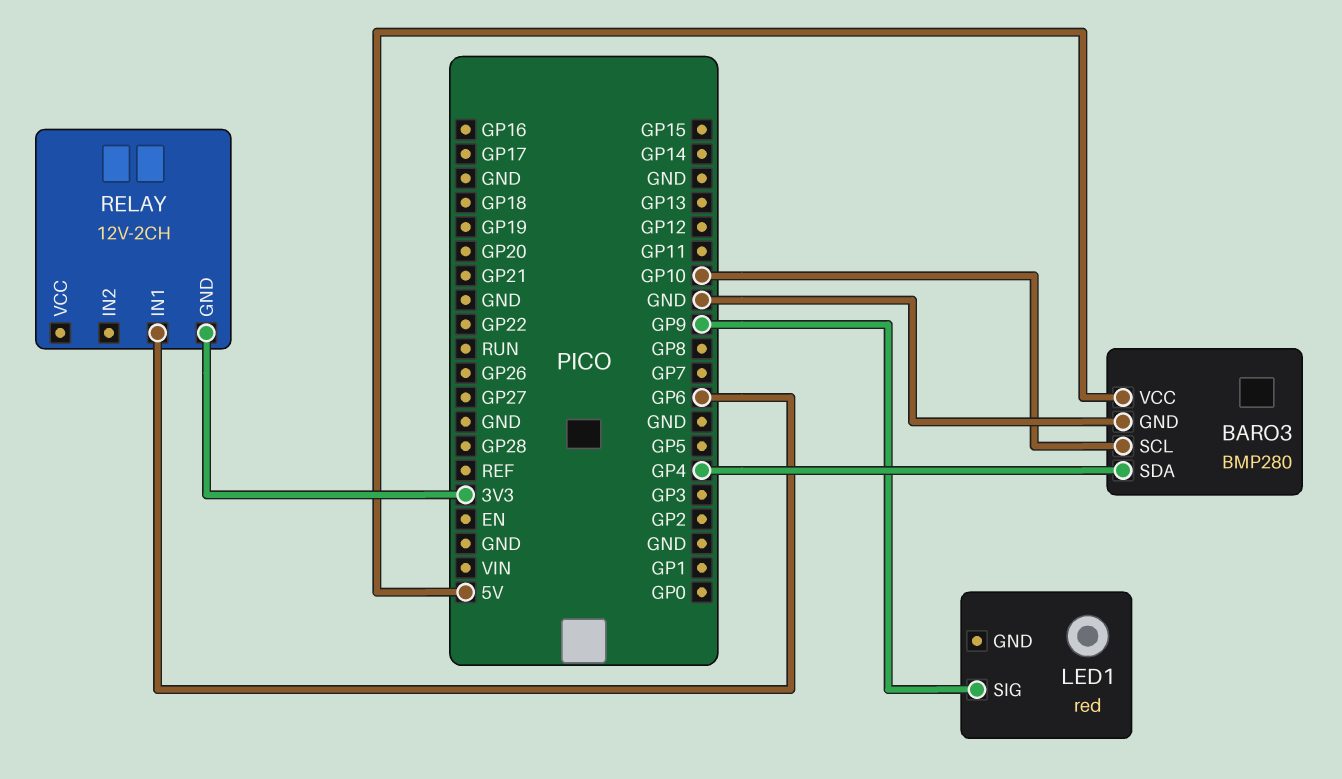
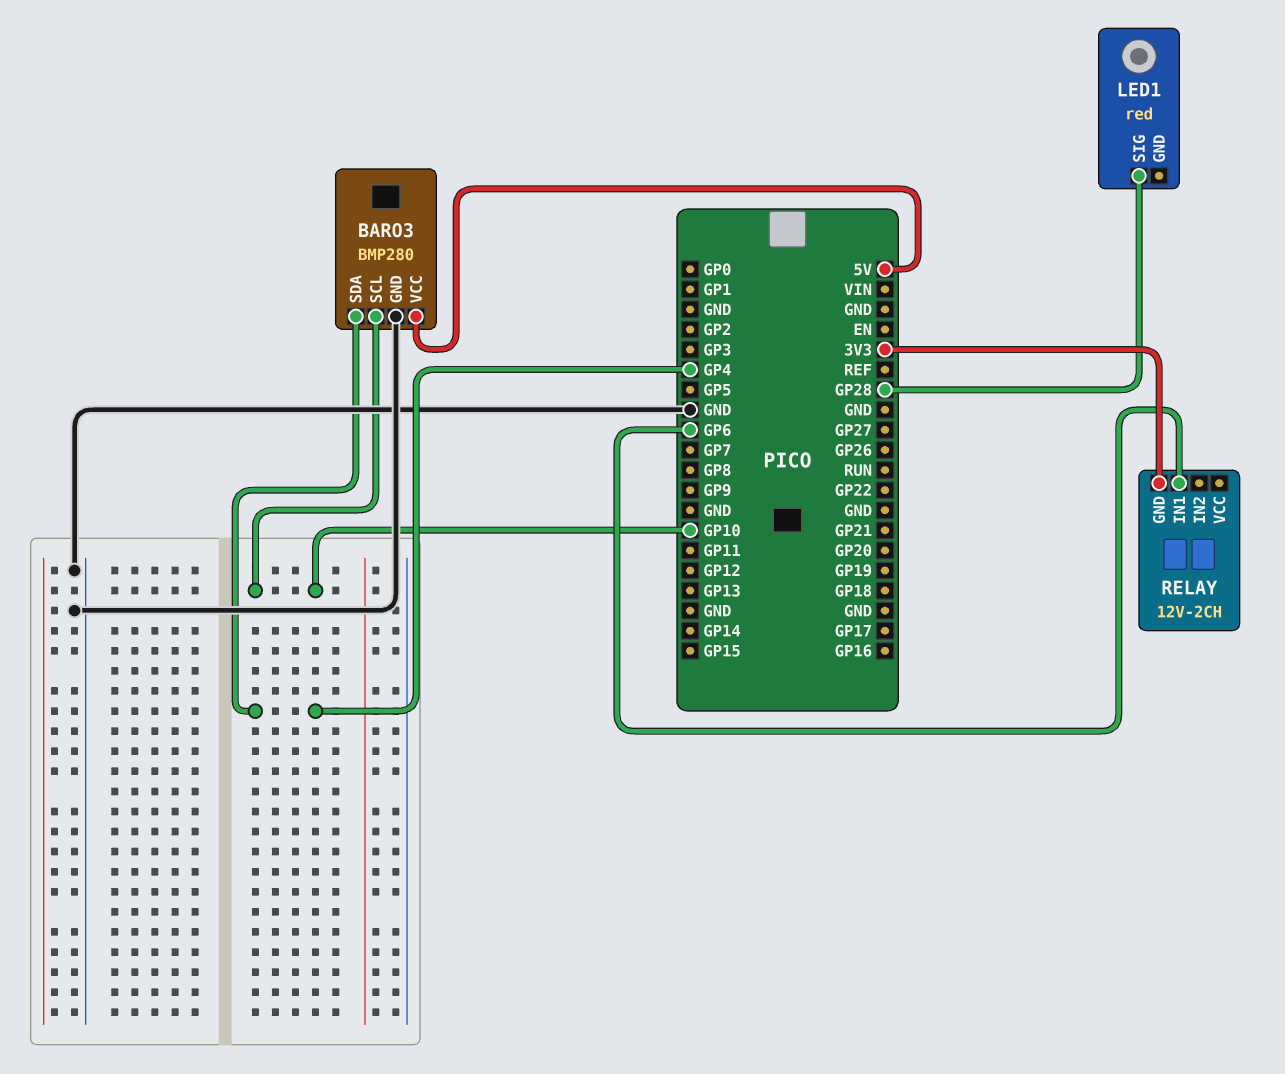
LED1 pin SIG: GP9 -> GP28

